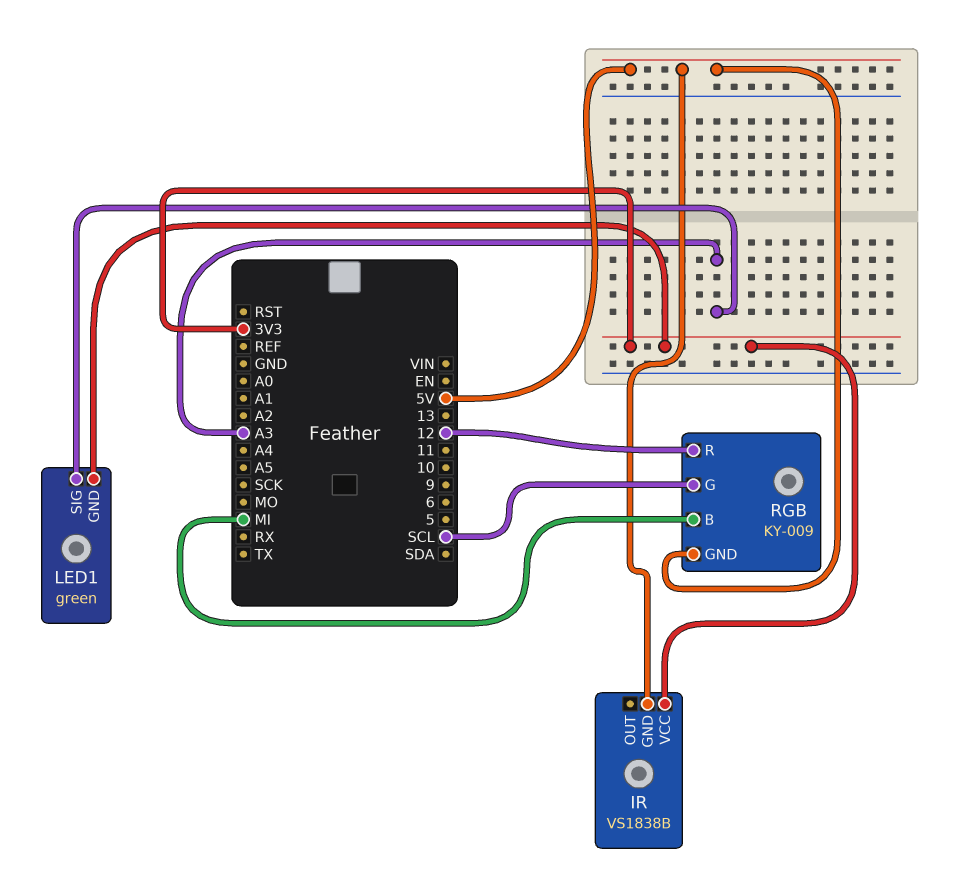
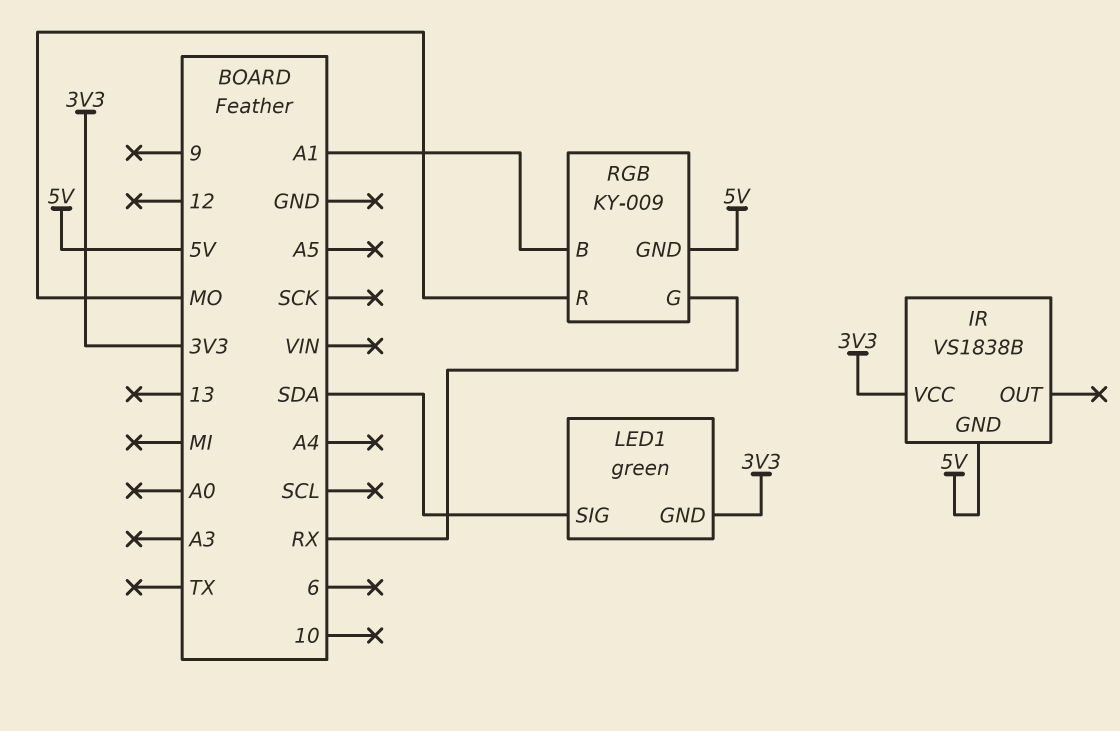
LED1 pin SIG: A3 -> SDA
RGB pin B: MI -> A1
RGB pin G: SCL -> RX
RGB pin R: 12 -> MO

